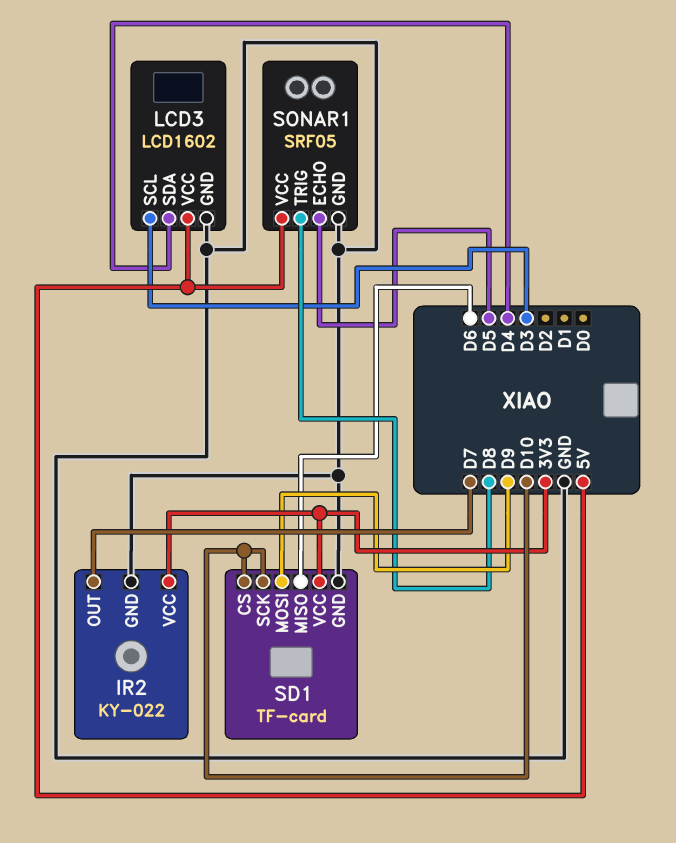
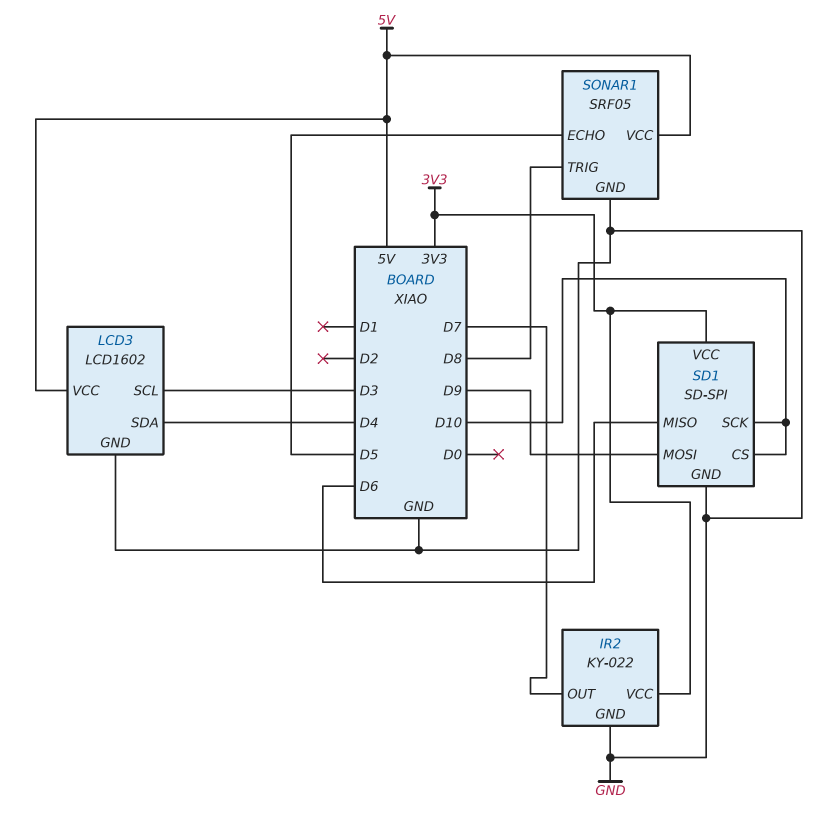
SD1: TF-card -> SD-SPI

